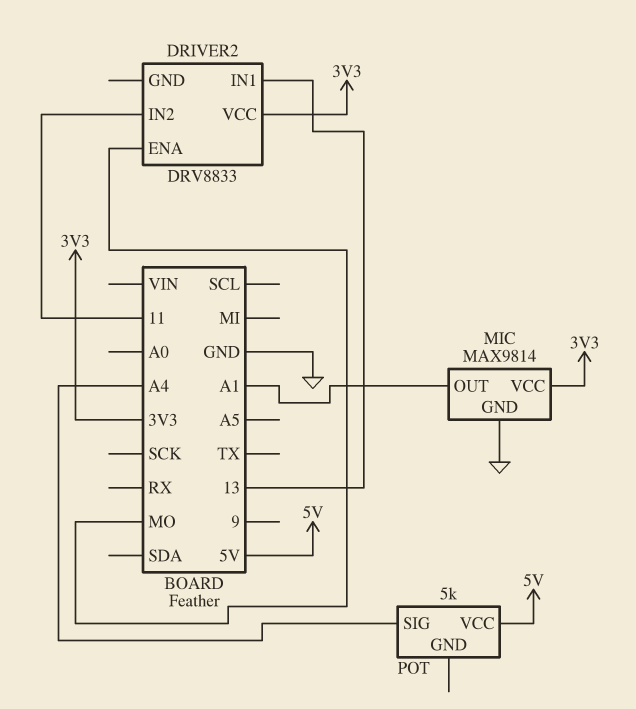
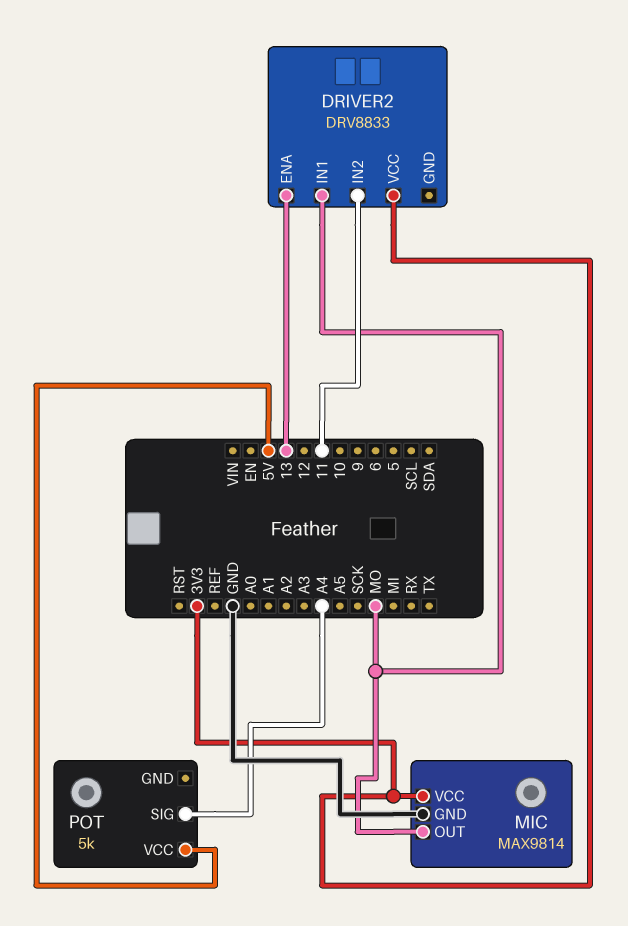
DRIVER2 pin ENA: MO -> 13
DRIVER2 pin IN1: 13 -> MO
MIC pin OUT: A1 -> MO

